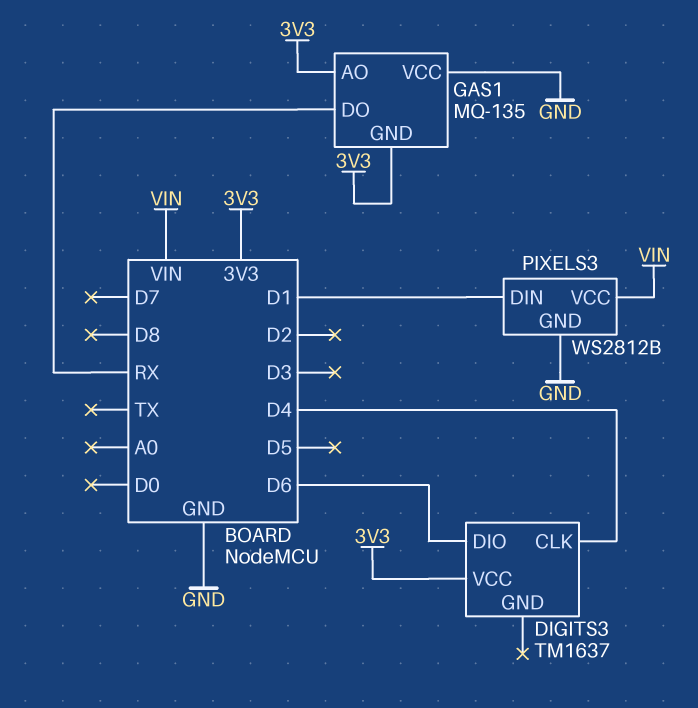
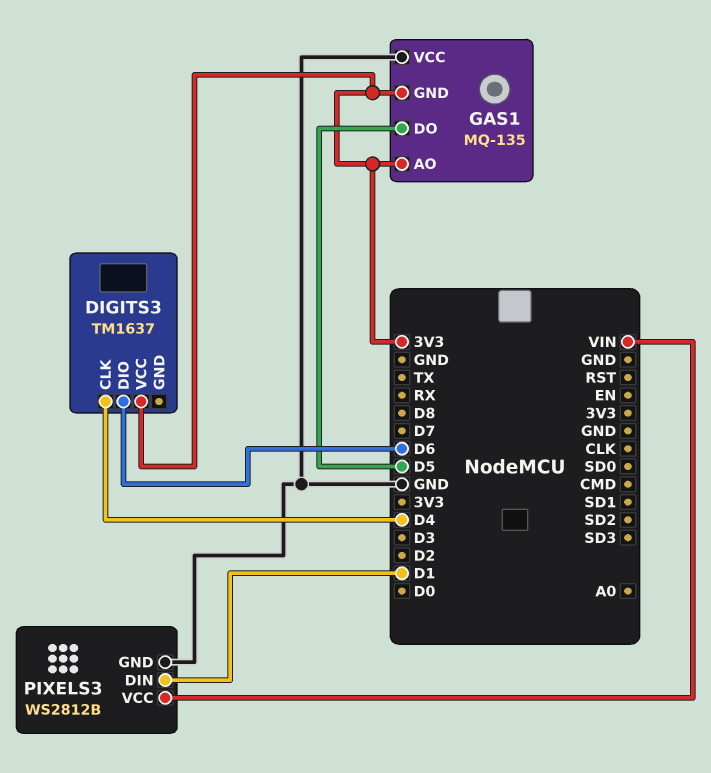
GAS1 pin DO: RX -> D5

